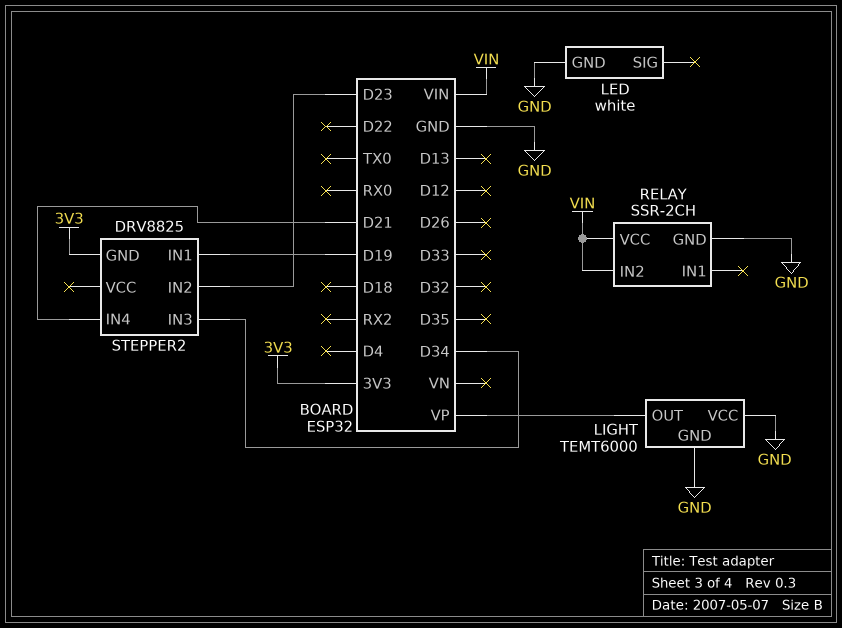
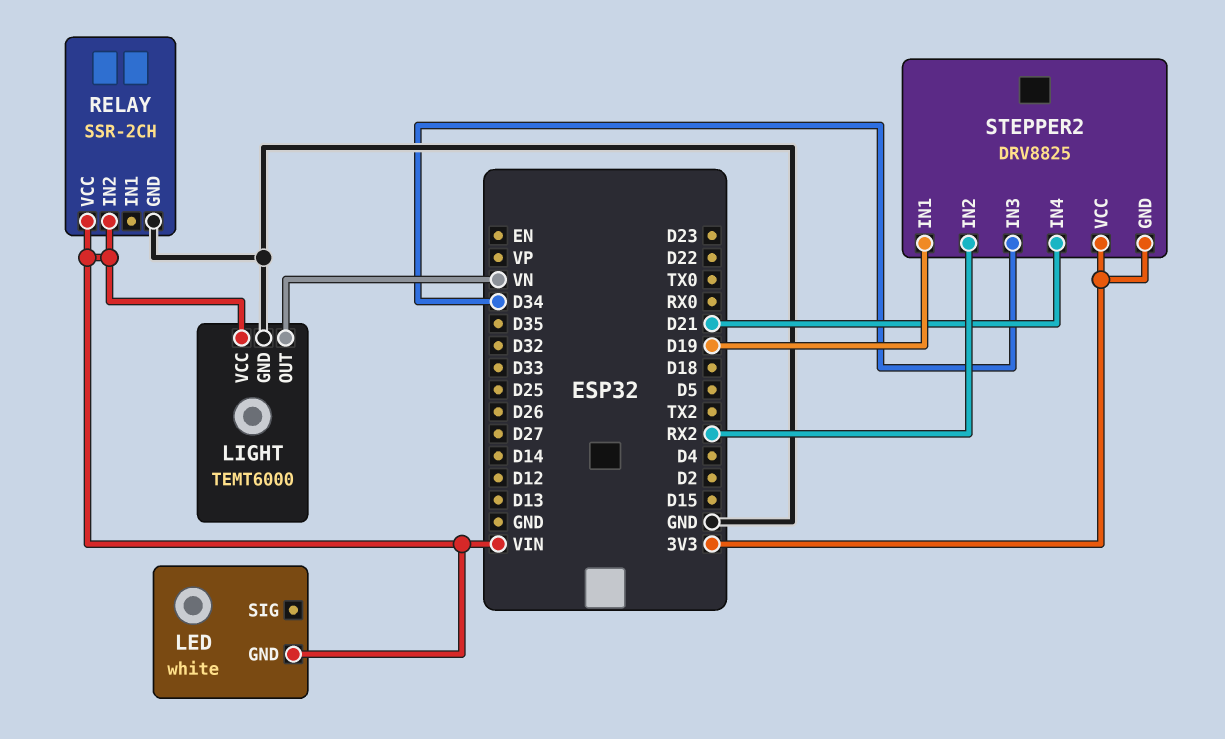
LED pin GND: GND -> VIN
LIGHT pin OUT: VP -> VN
LIGHT pin VCC: GND -> VIN
STEPPER2 pin IN2: D23 -> RX2
STEPPER2 pin VCC: none -> 3V3

